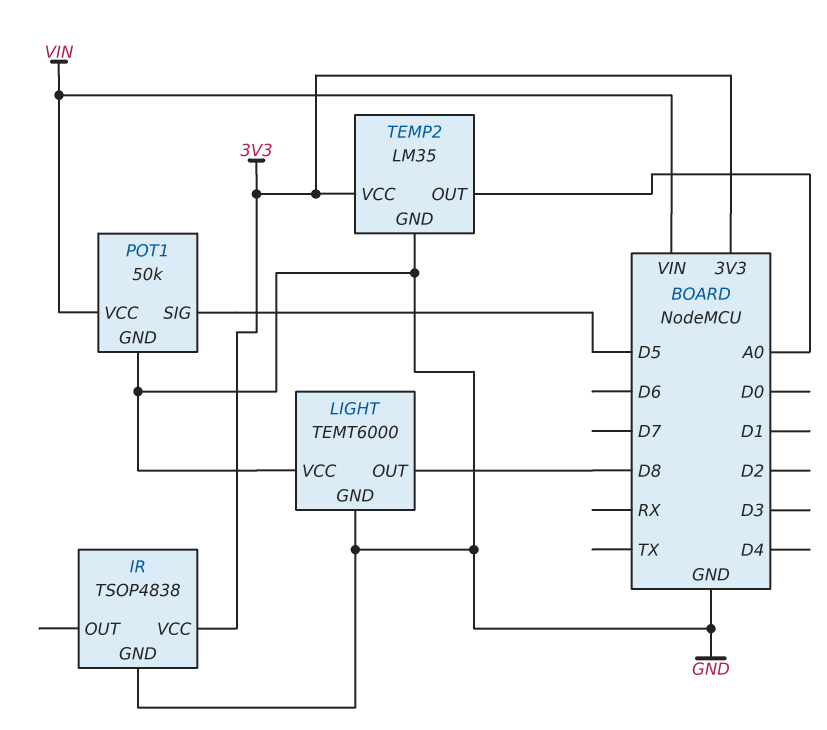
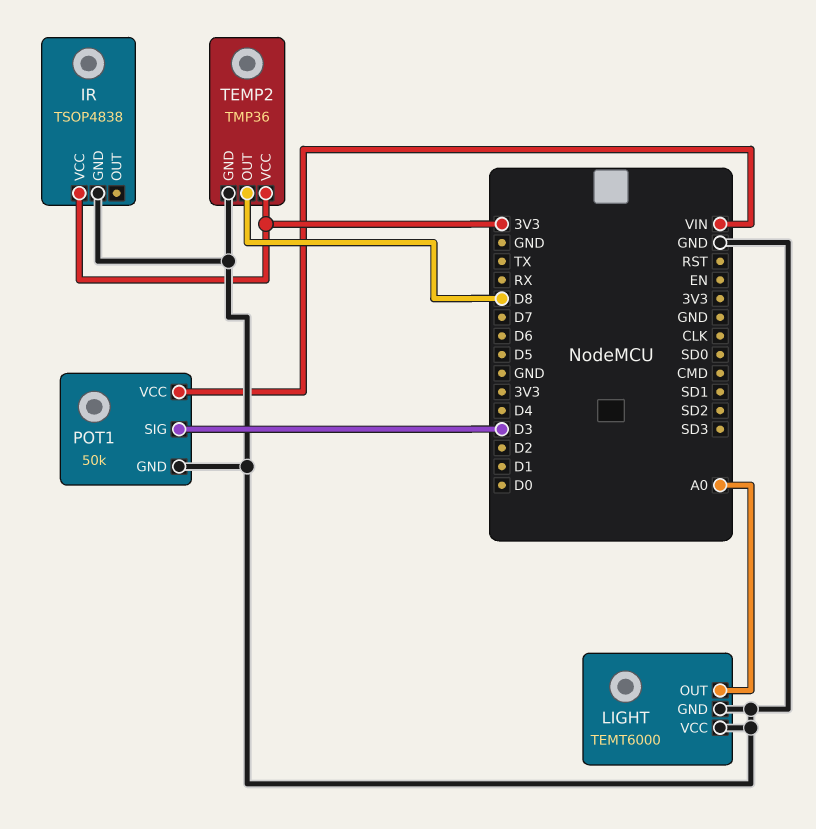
LIGHT pin OUT: D8 -> A0
POT1 pin SIG: D5 -> D3
TEMP2: LM35 -> TMP36
TEMP2 pin OUT: A0 -> D8

